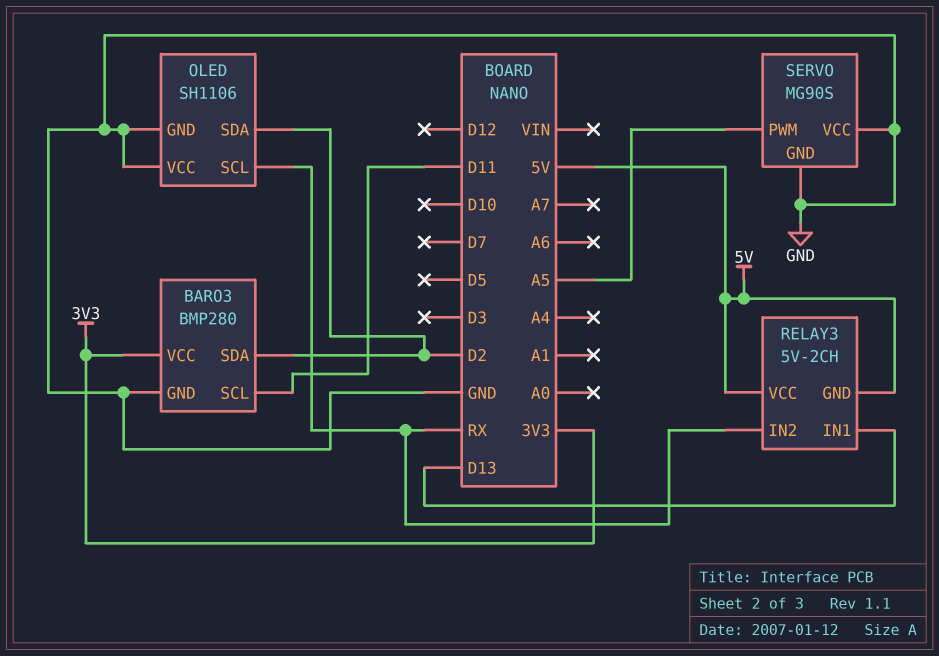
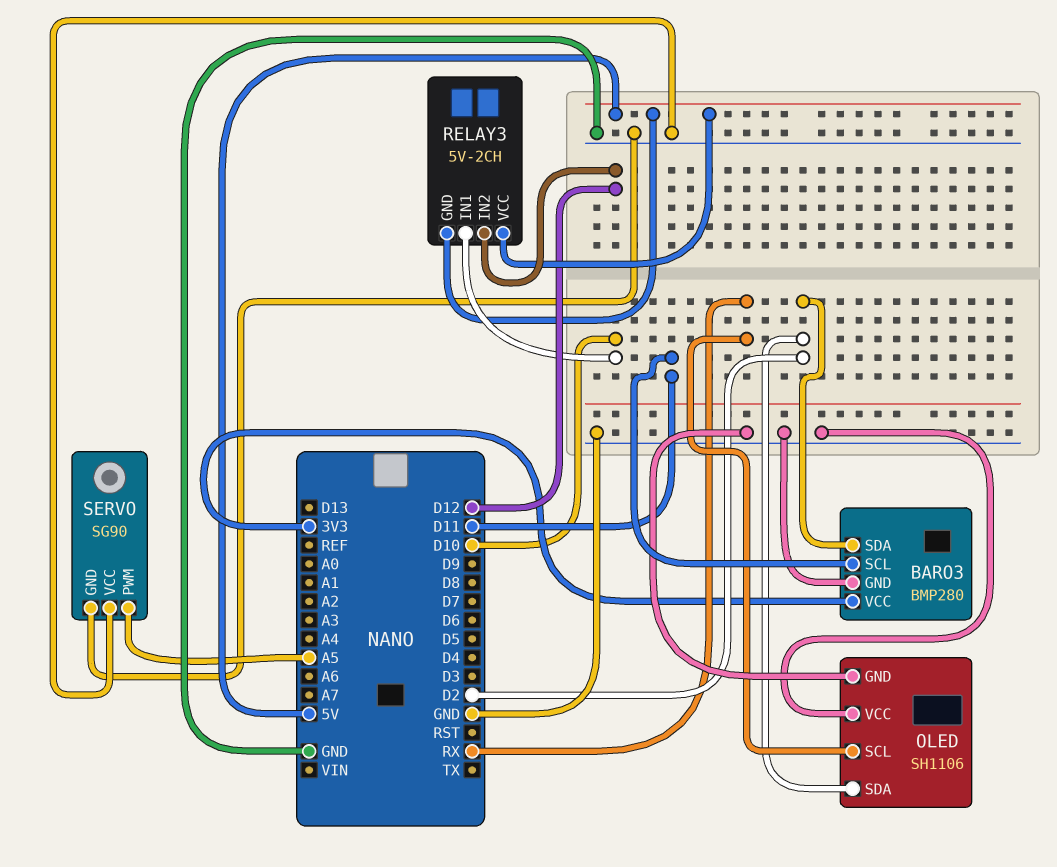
RELAY3 pin IN1: D13 -> D10
RELAY3 pin IN2: RX -> D12
SERVO: MG90S -> SG90

